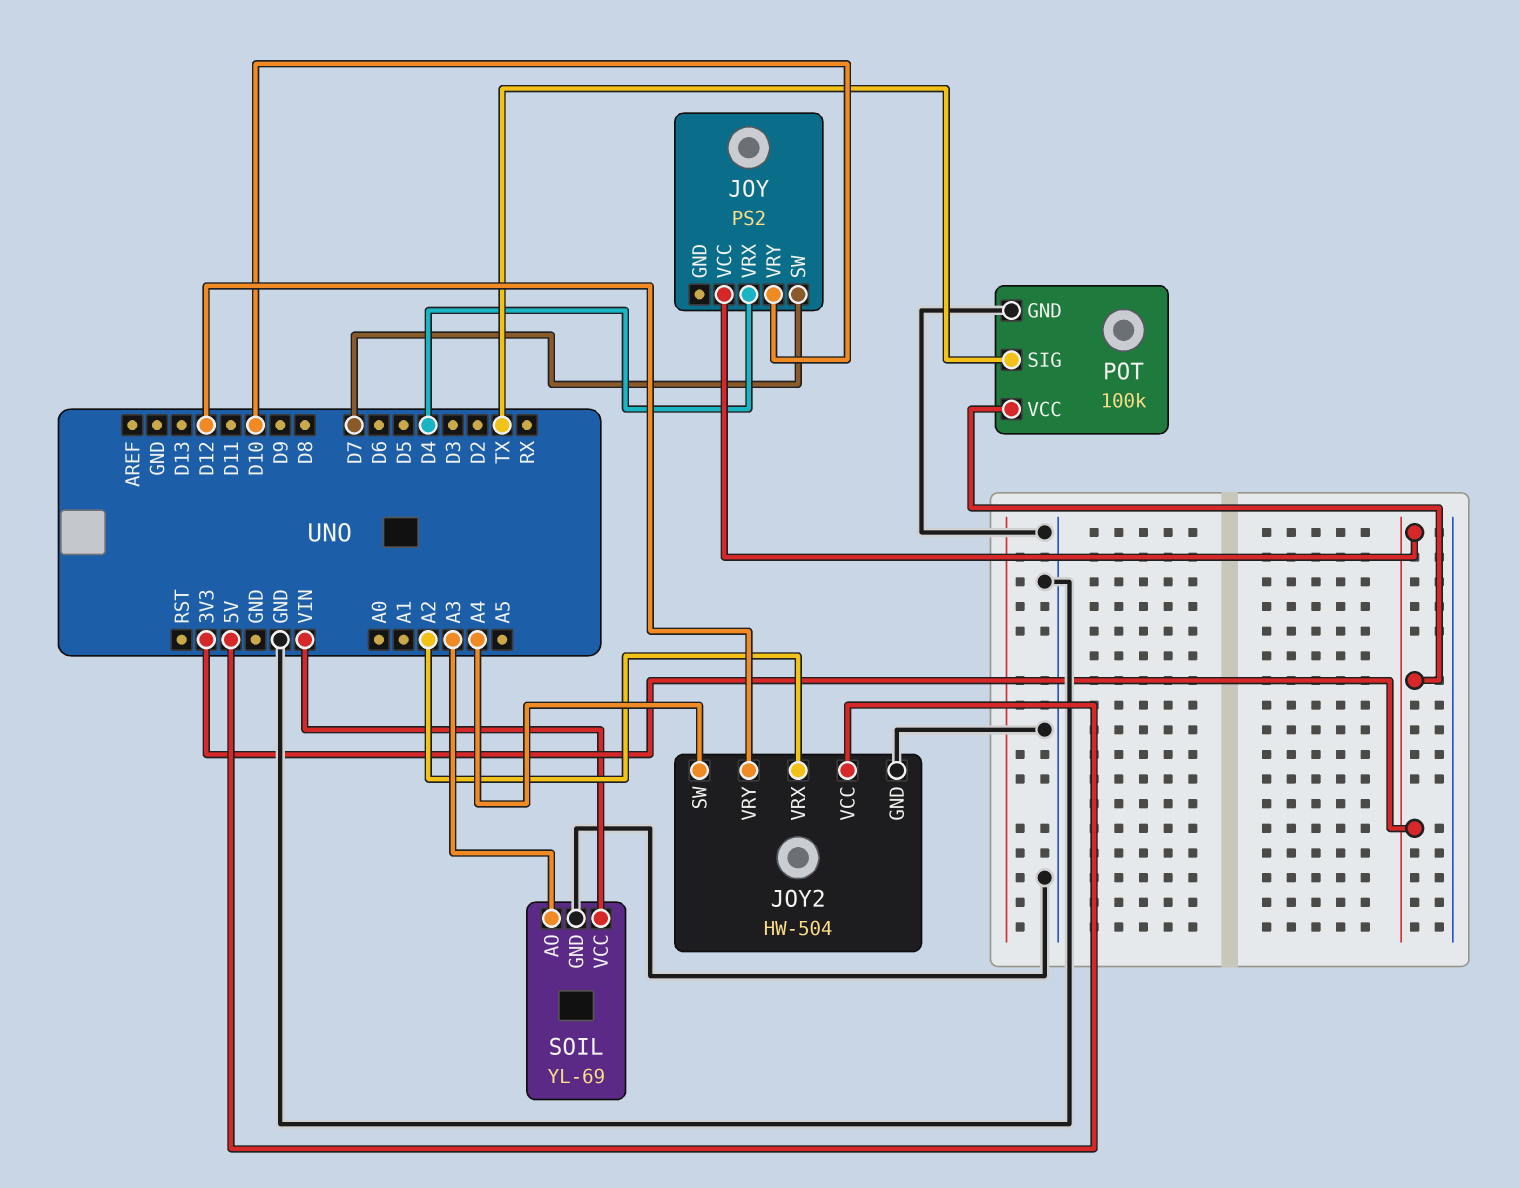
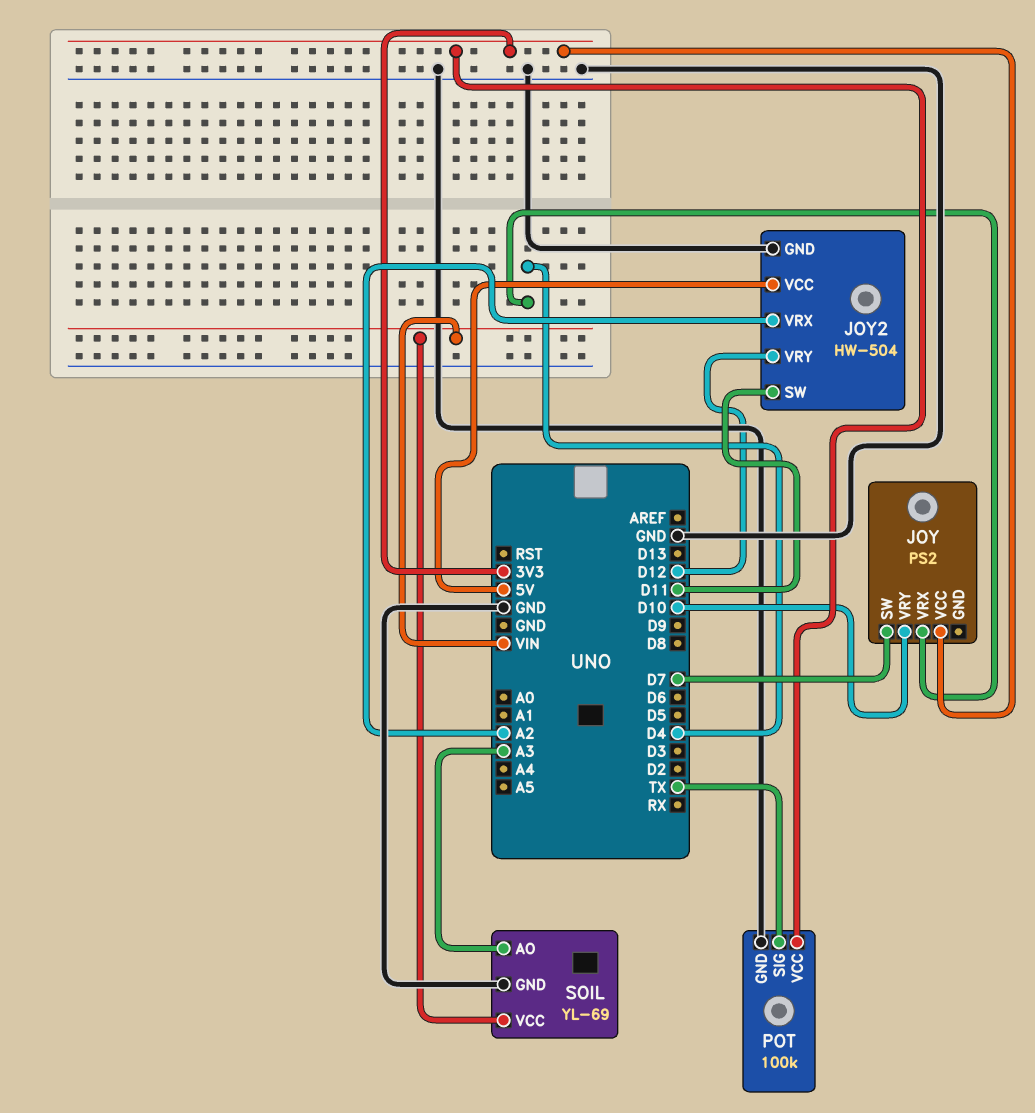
JOY2 pin SW: A4 -> D11

